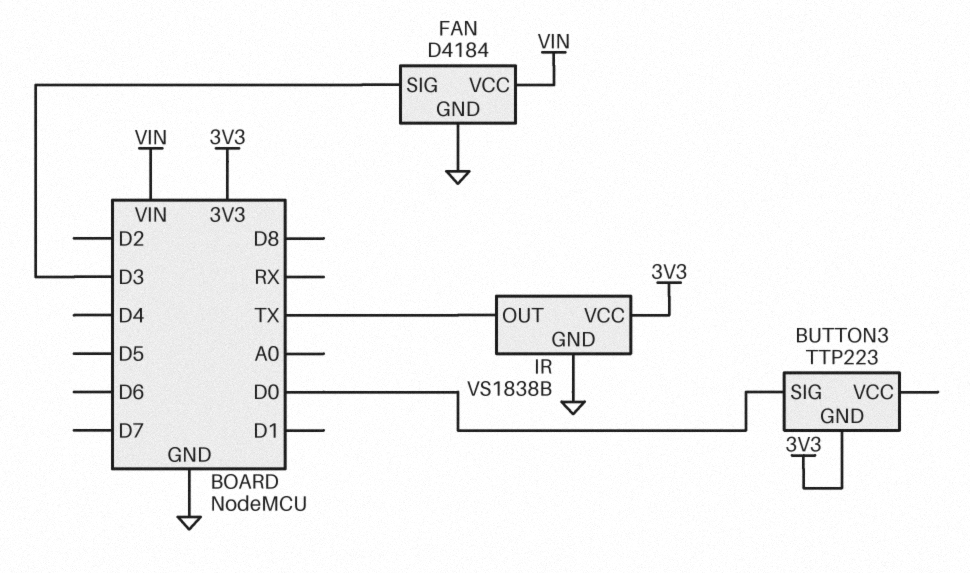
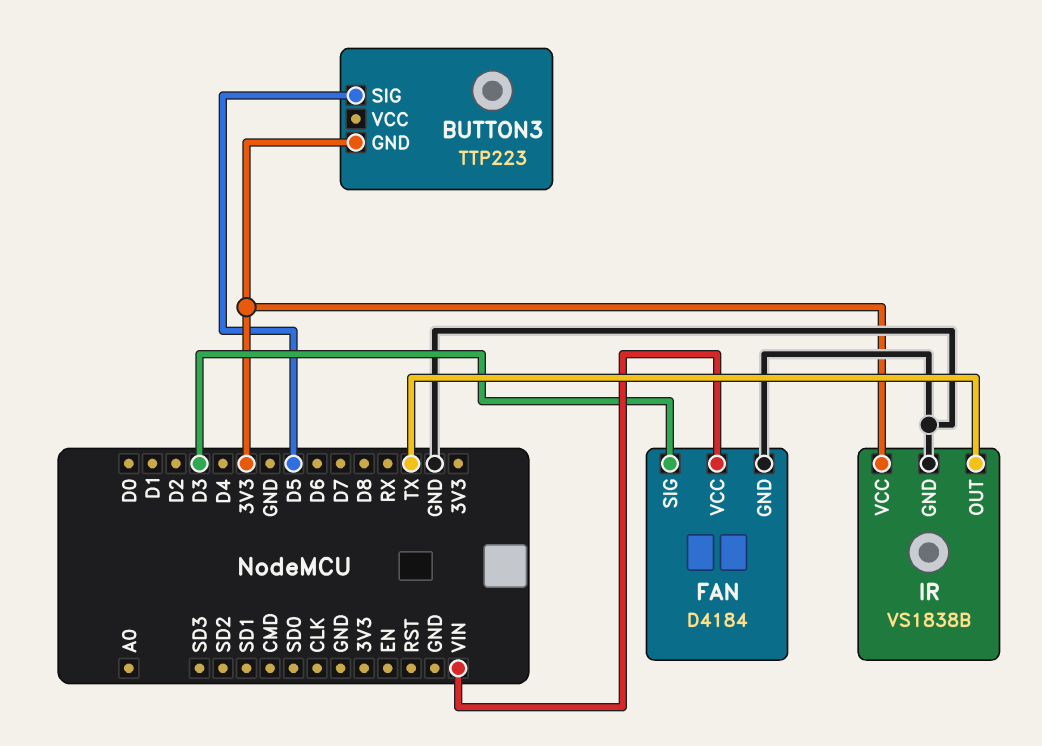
BUTTON3 pin SIG: D0 -> D5

